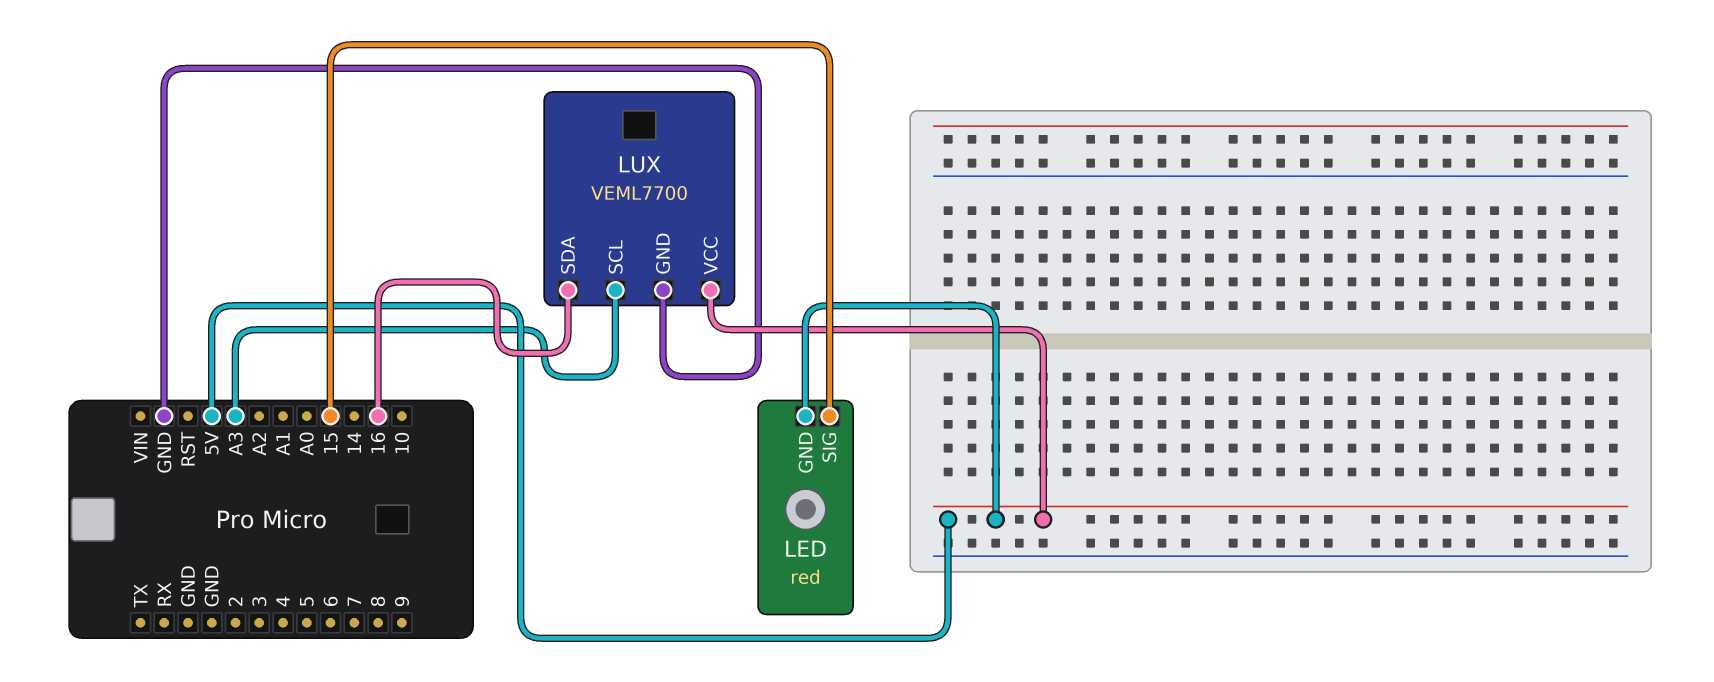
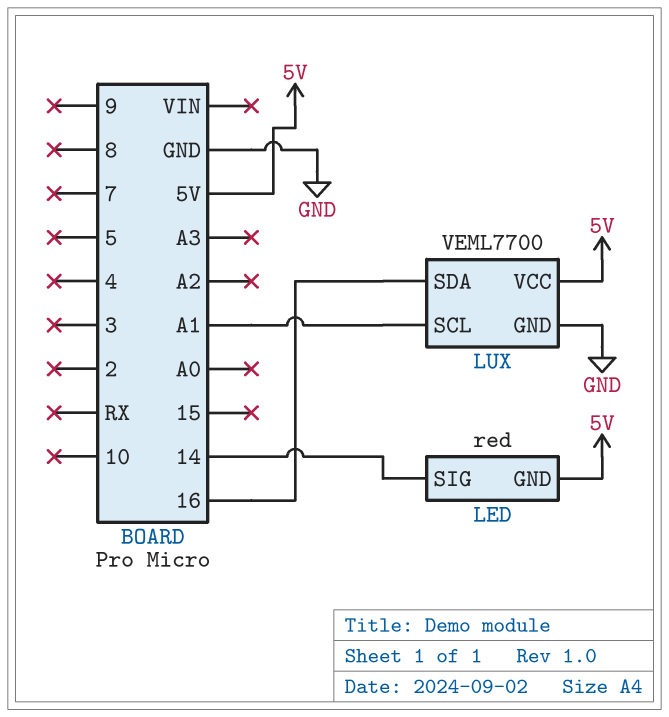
LED pin SIG: 15 -> 14
LUX pin SCL: A3 -> A1

